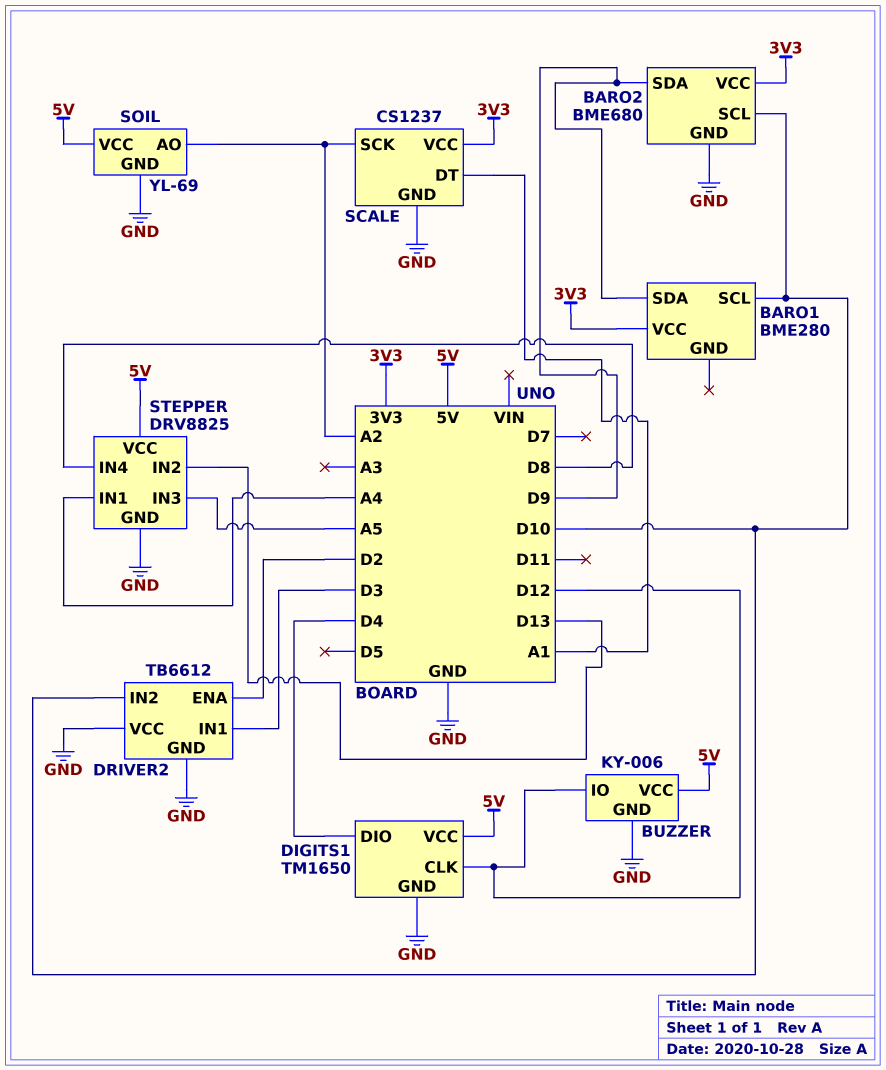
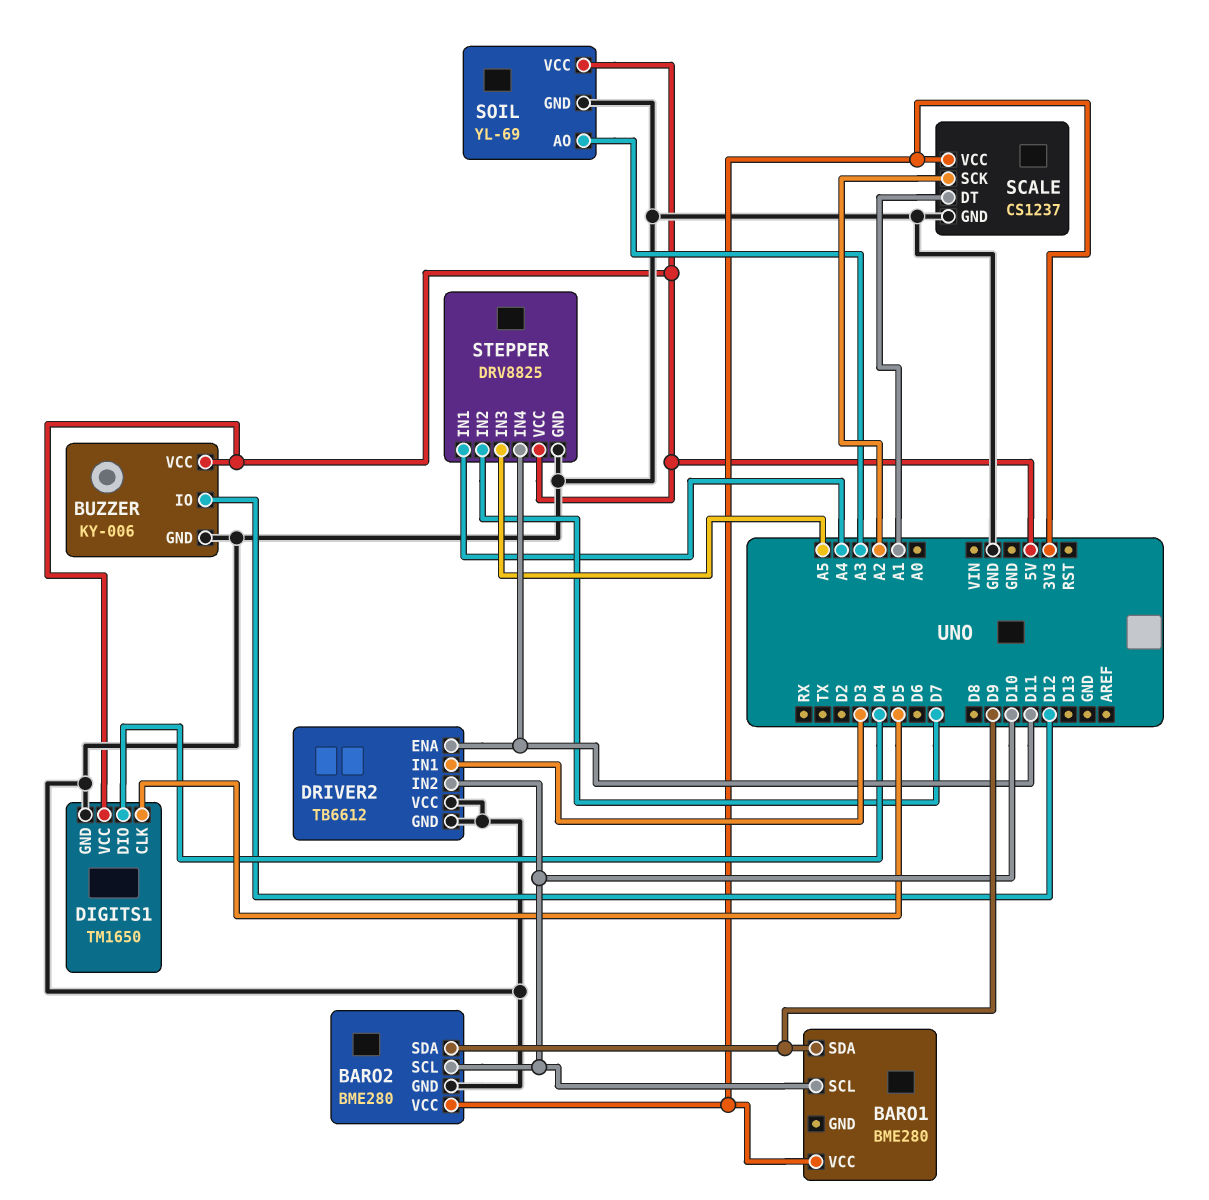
BARO2: BME680 -> BME280
DIGITS1 pin CLK: D12 -> D5
DRIVER2 pin ENA: D2 -> D11
SOIL pin AO: A2 -> A3
STEPPER pin IN2: D13 -> D7
STEPPER pin IN4: D8 -> D11

